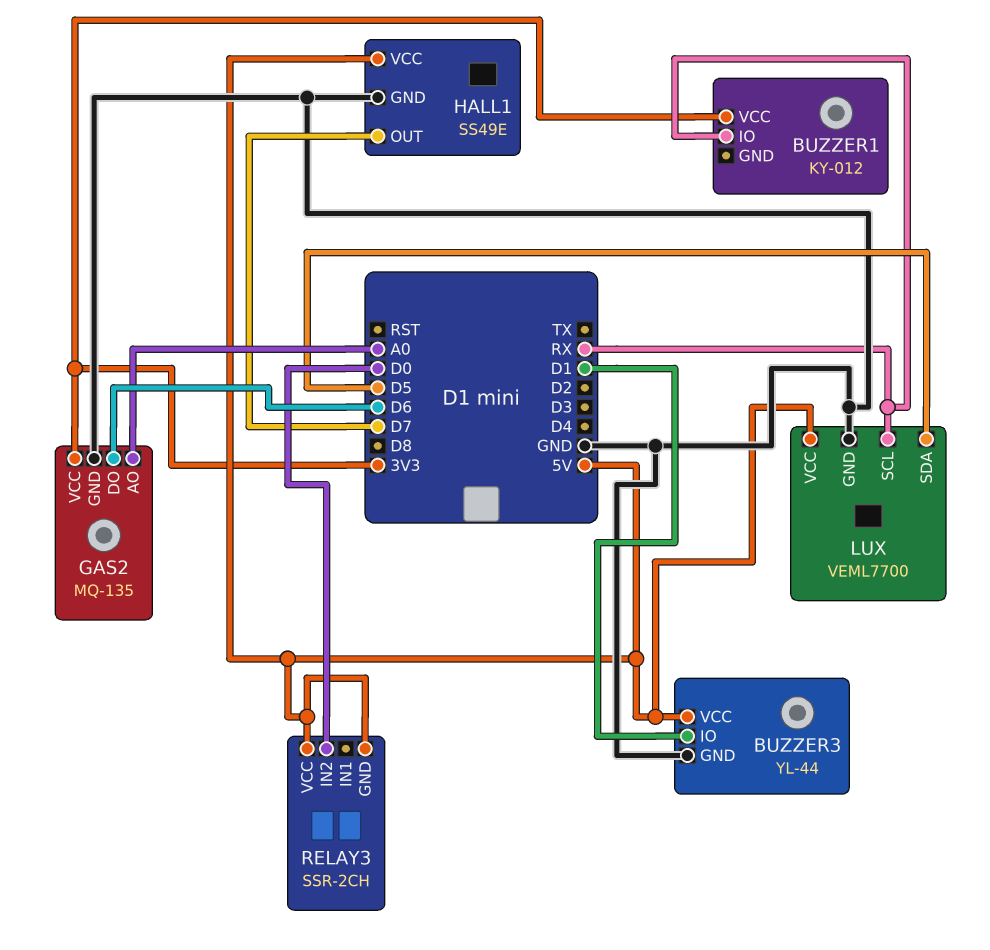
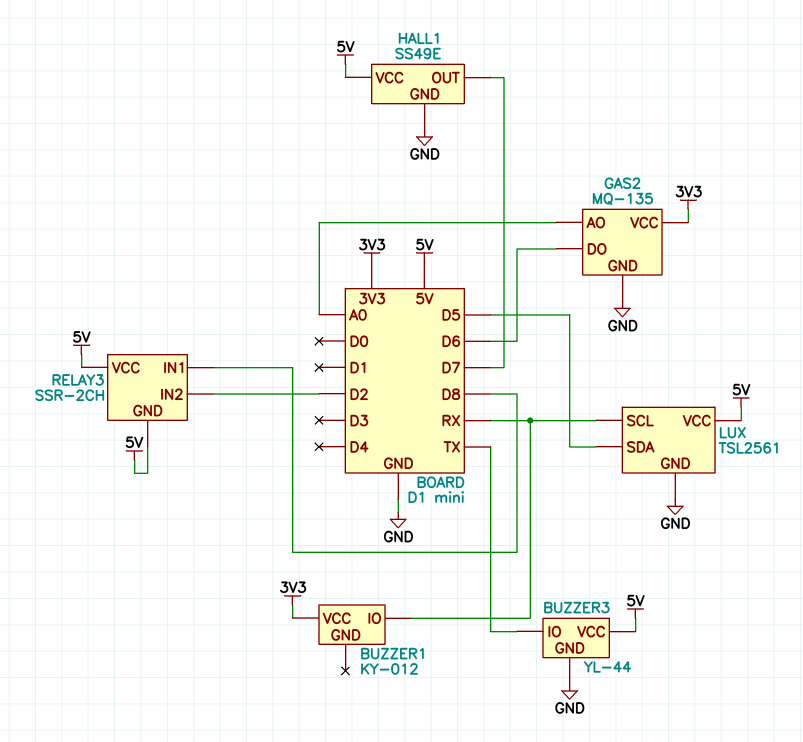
BUZZER3 pin IO: D1 -> TX
LUX: VEML7700 -> TSL2561
RELAY3 pin IN1: none -> D8
RELAY3 pin IN2: D0 -> D2

